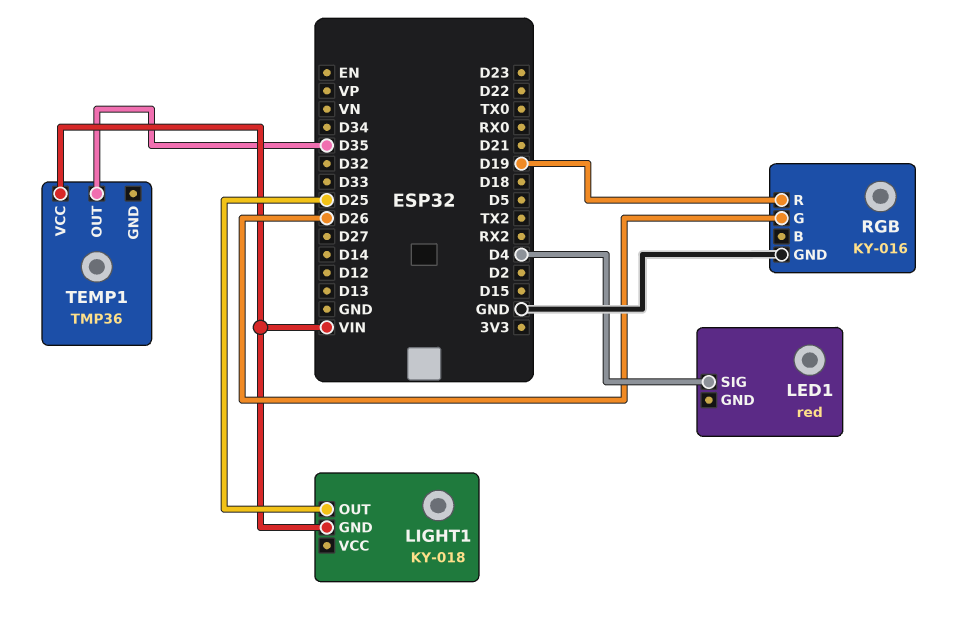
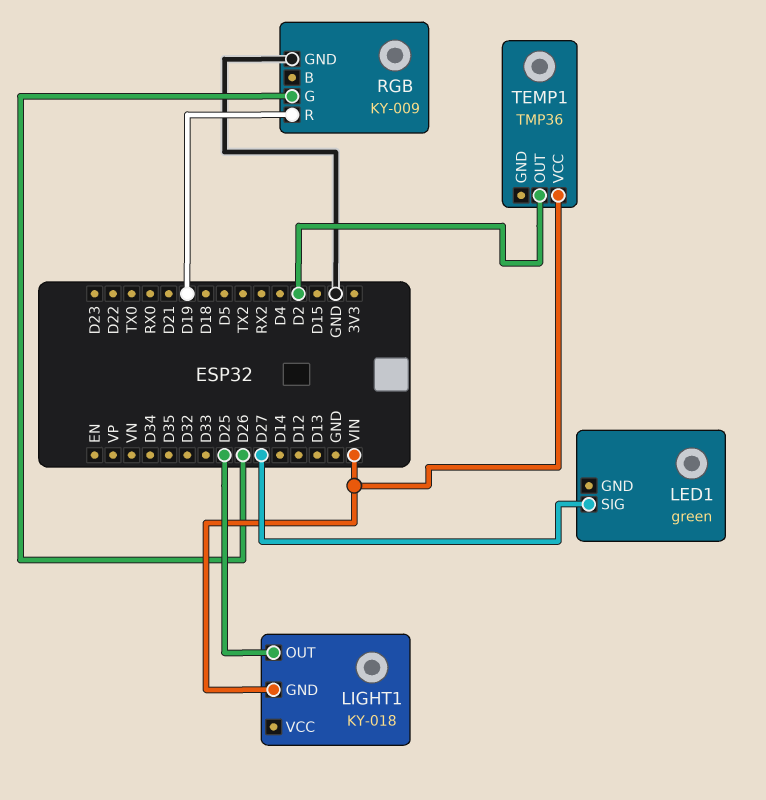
LED1: red -> green
LED1 pin SIG: D4 -> D27
RGB: KY-016 -> KY-009
TEMP1 pin OUT: D35 -> D2

